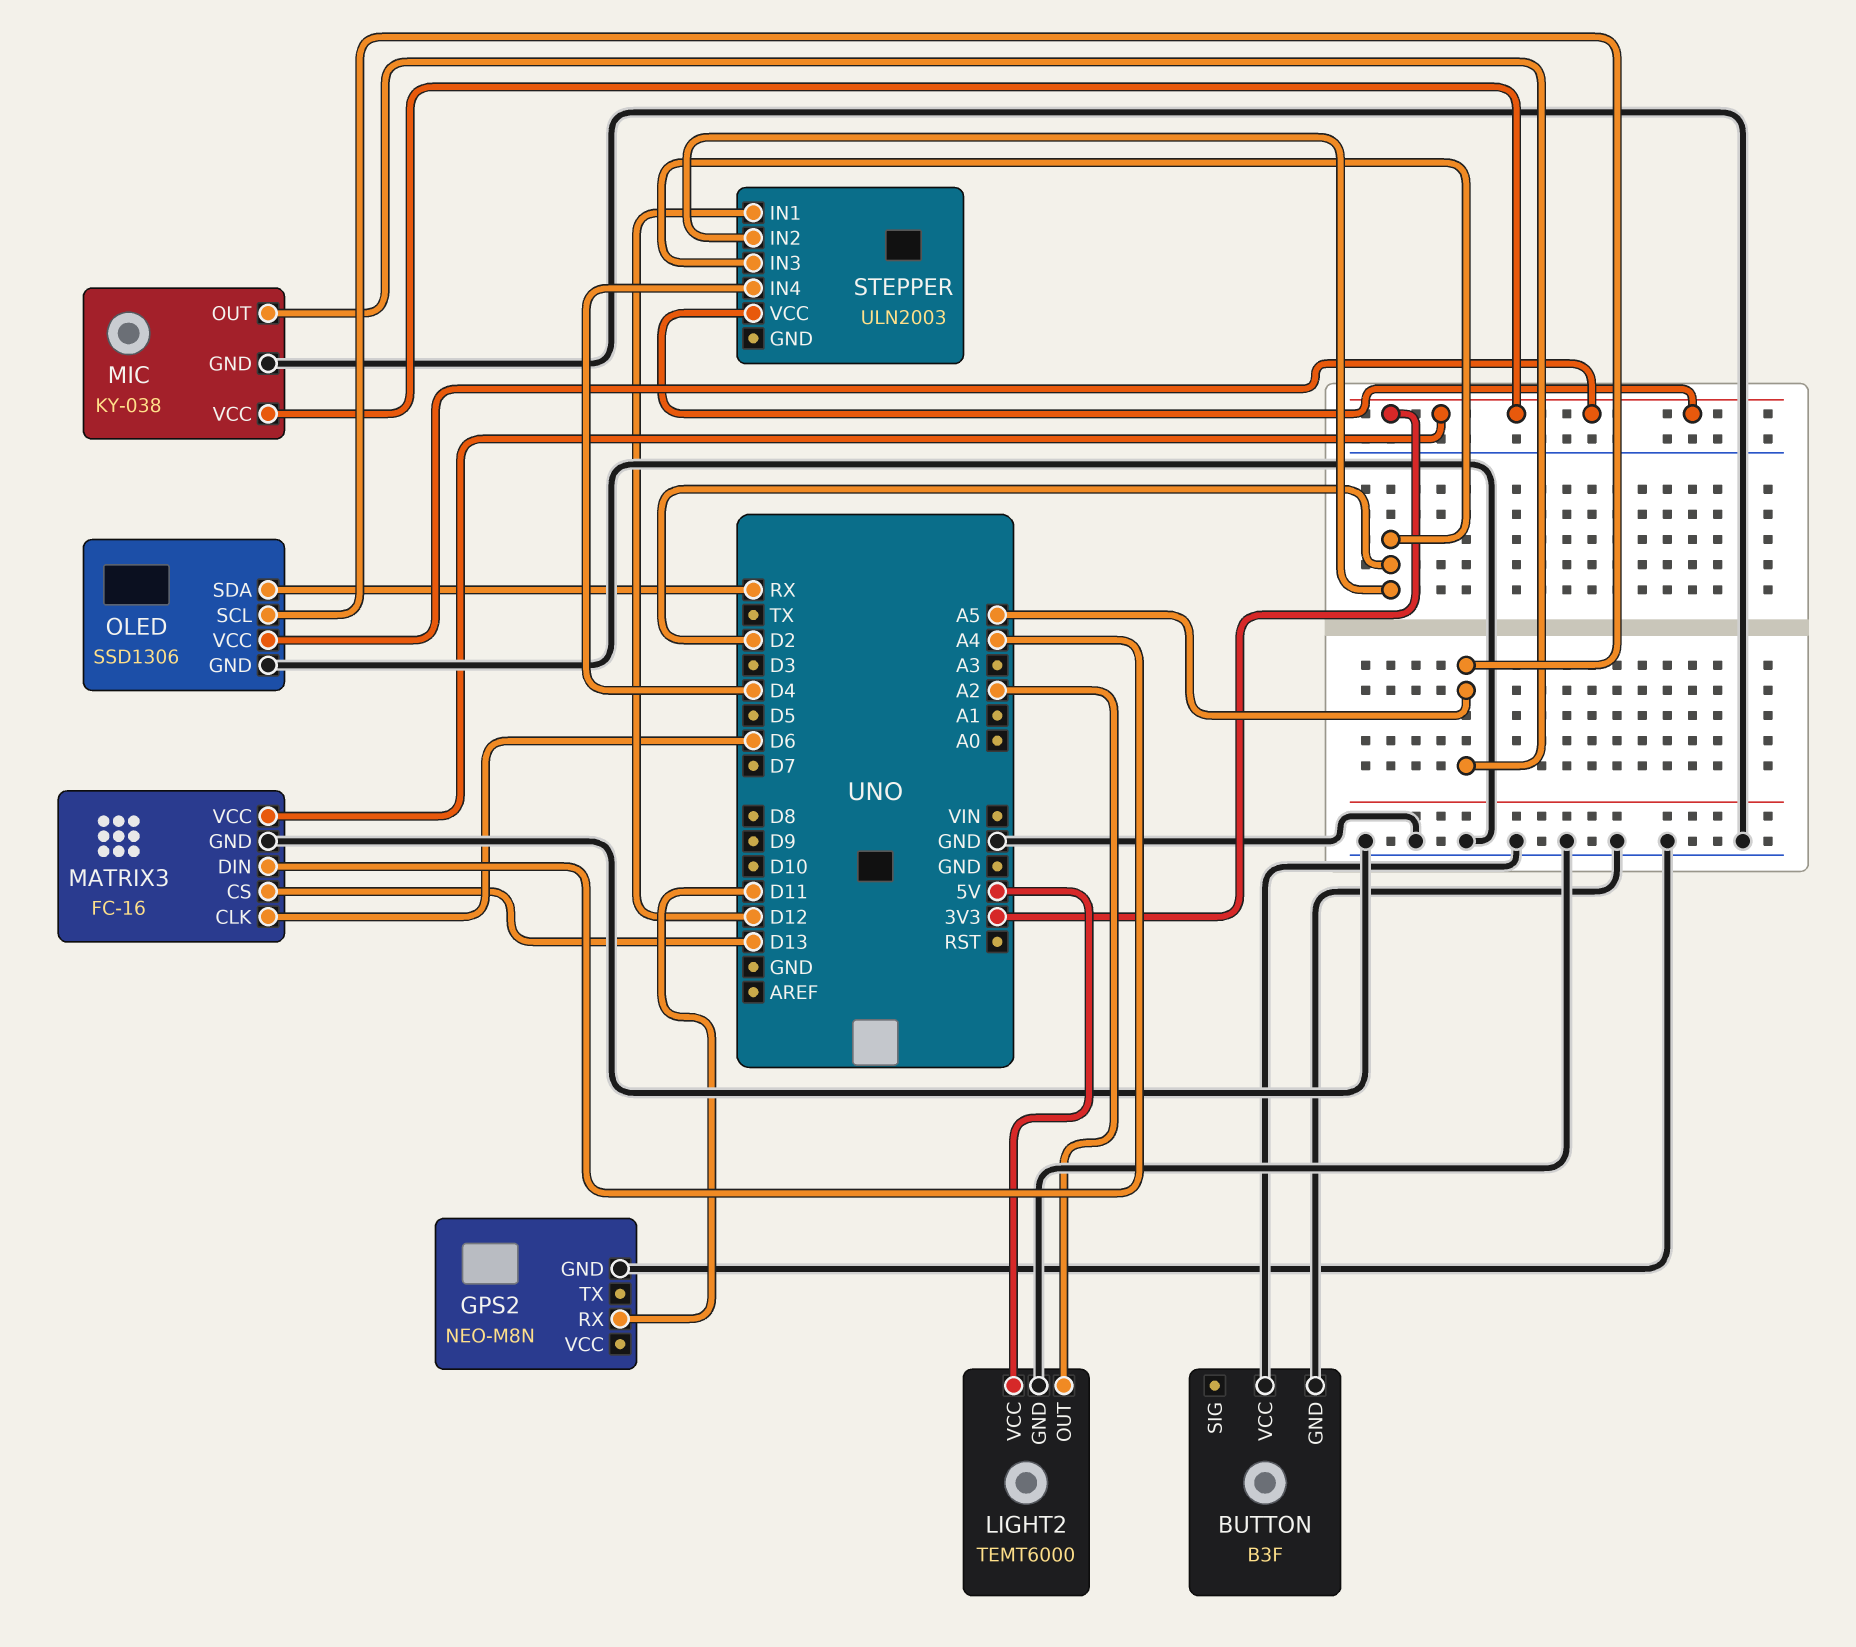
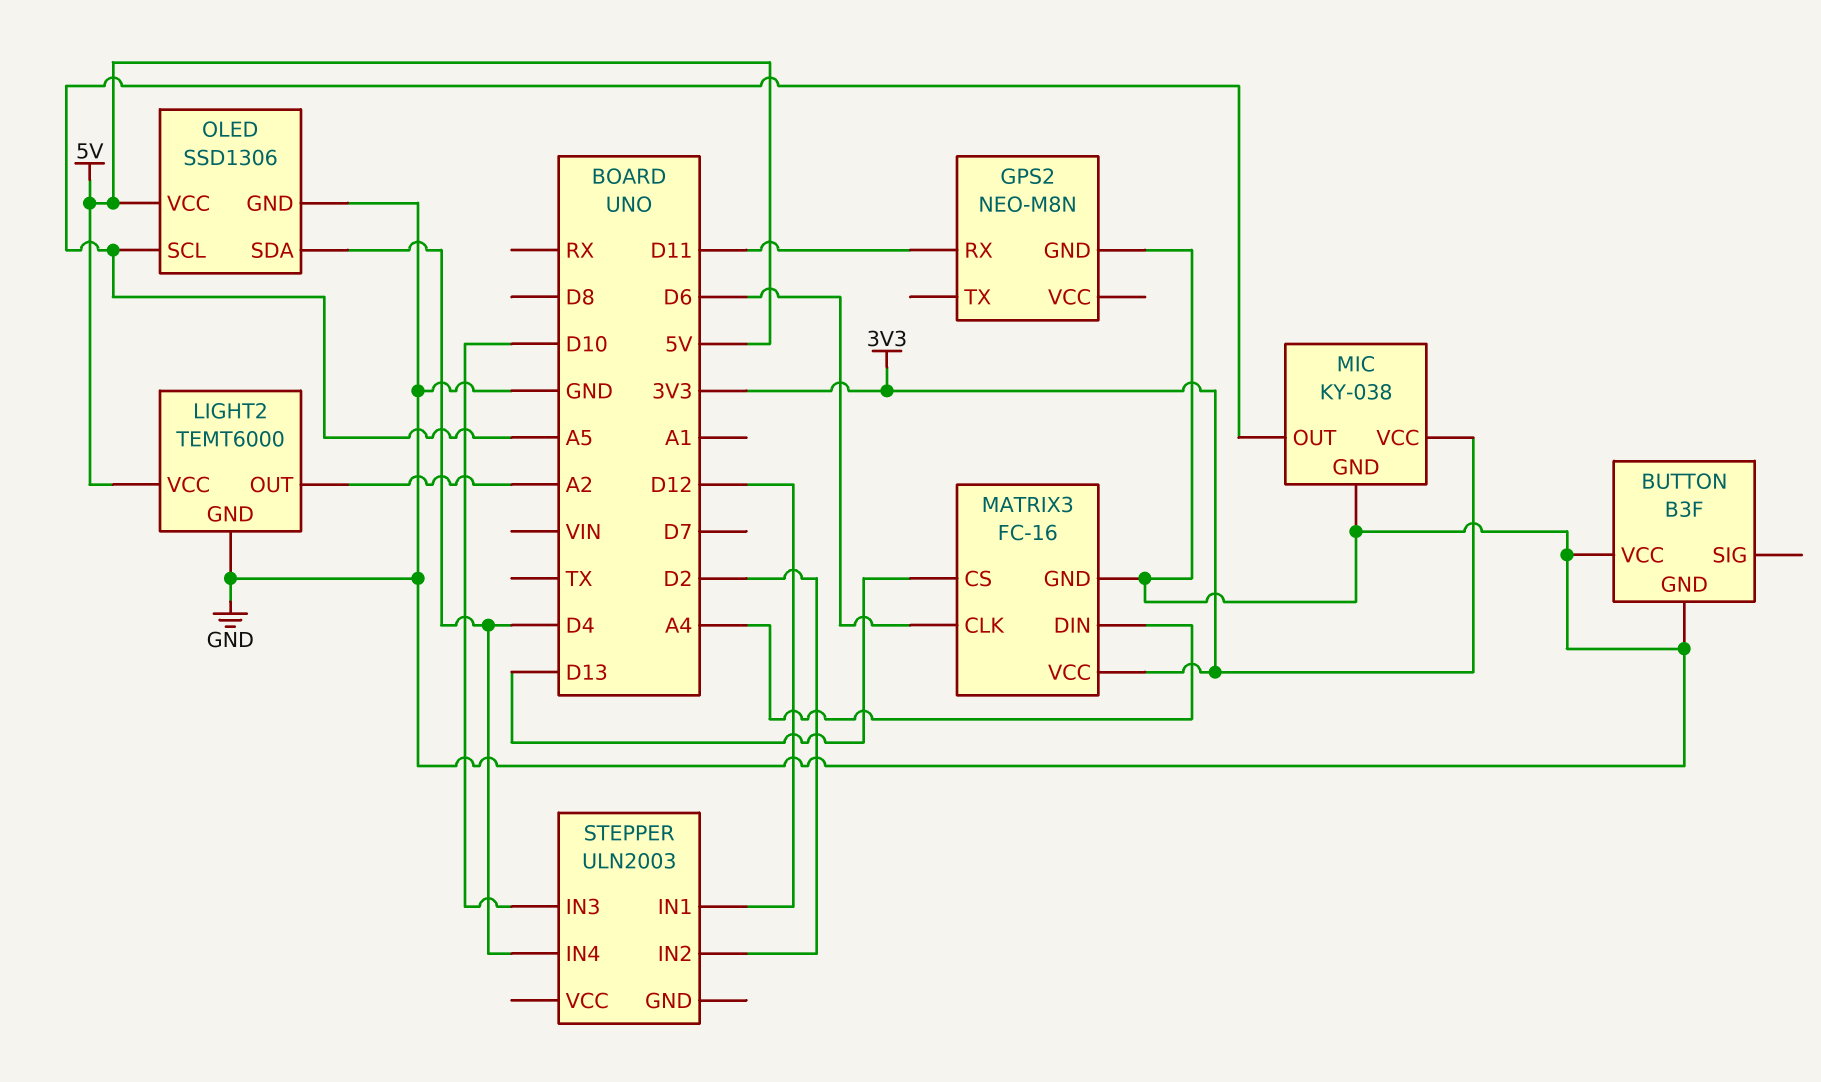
OLED pin SDA: RX -> D4
OLED pin VCC: 3V3 -> 5V
STEPPER pin IN3: D2 -> D10
STEPPER pin VCC: 3V3 -> none

